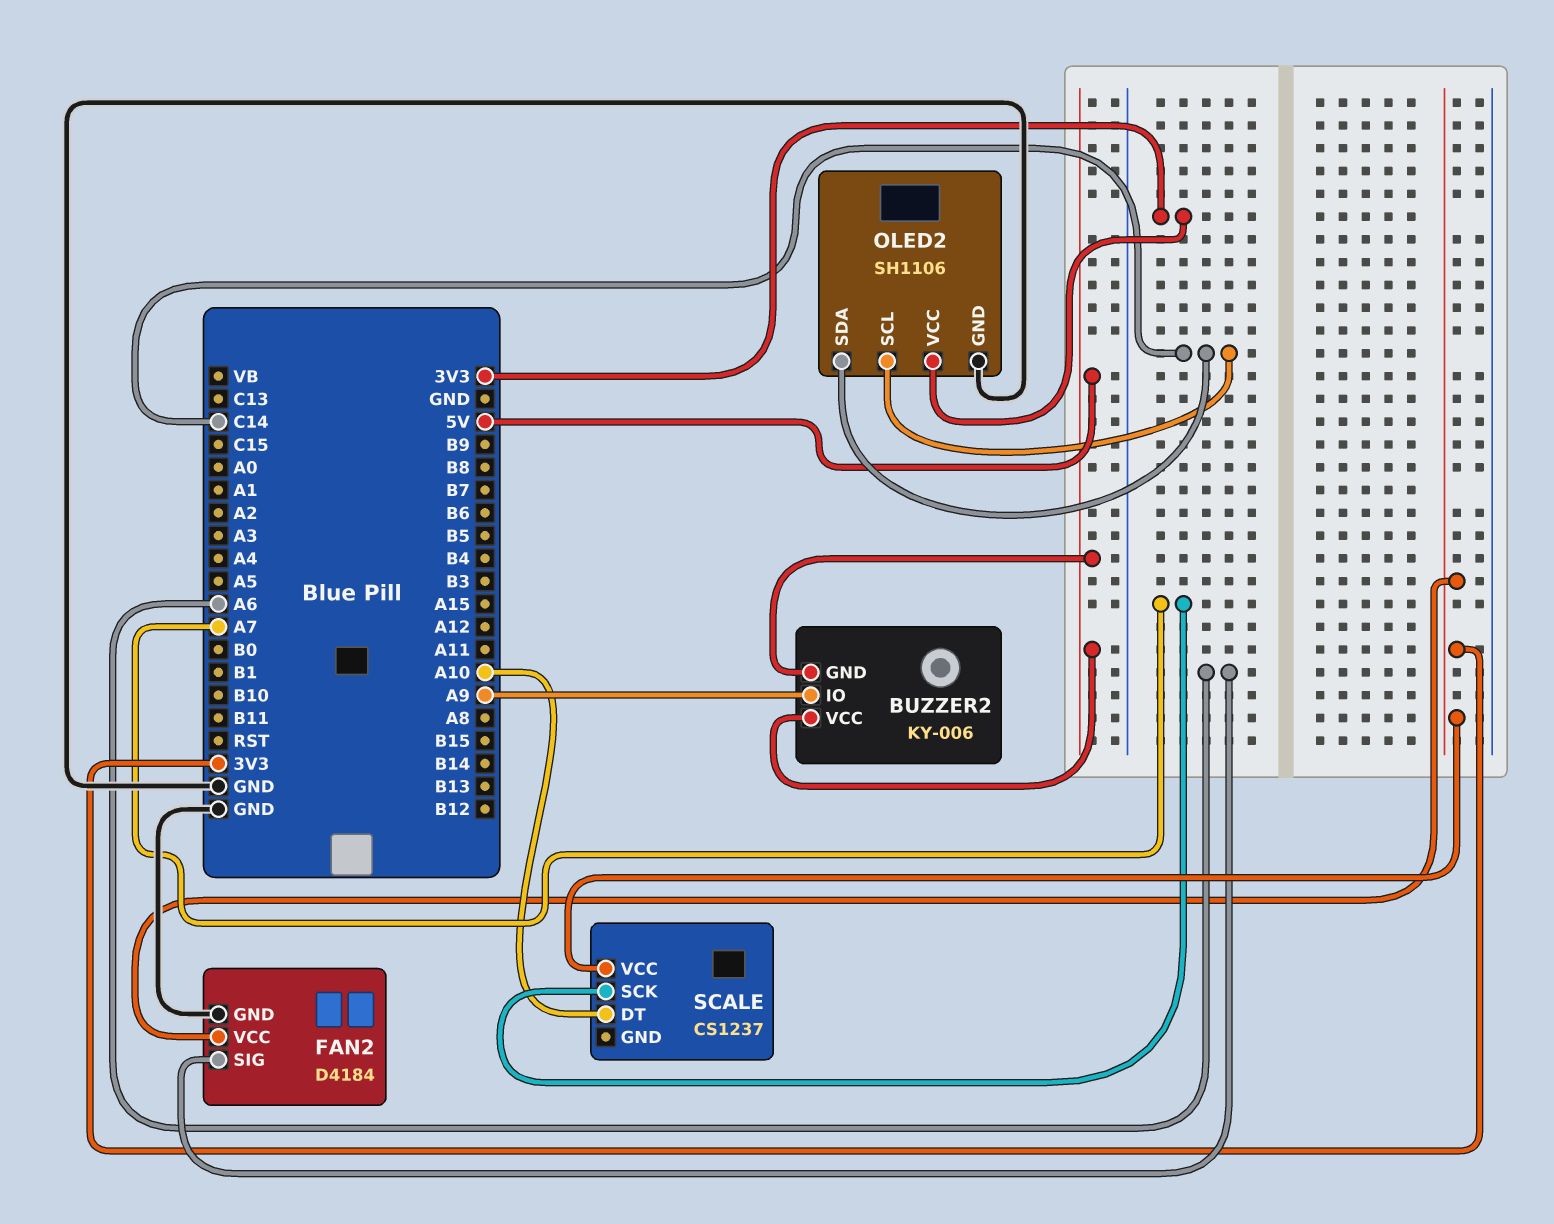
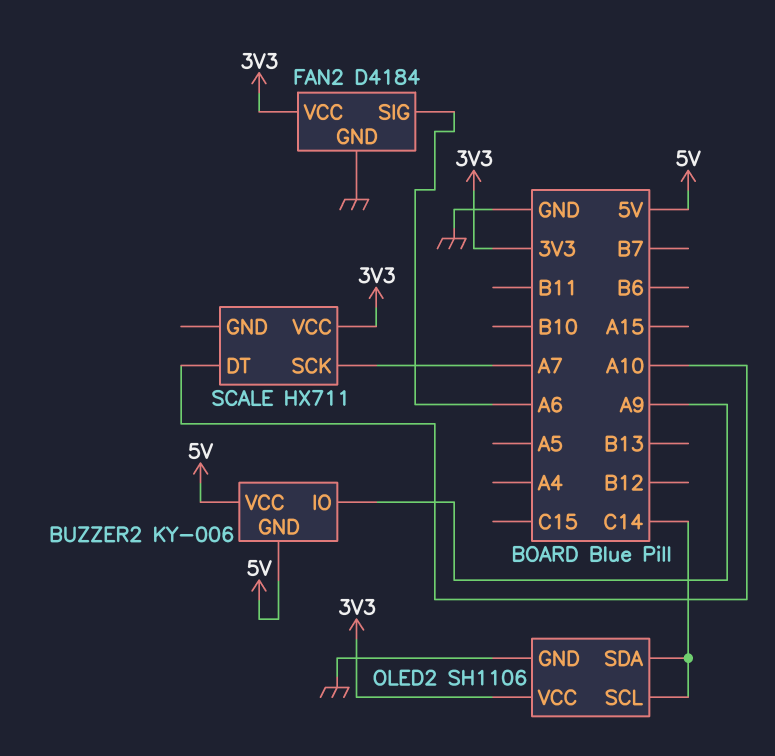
SCALE: CS1237 -> HX711

